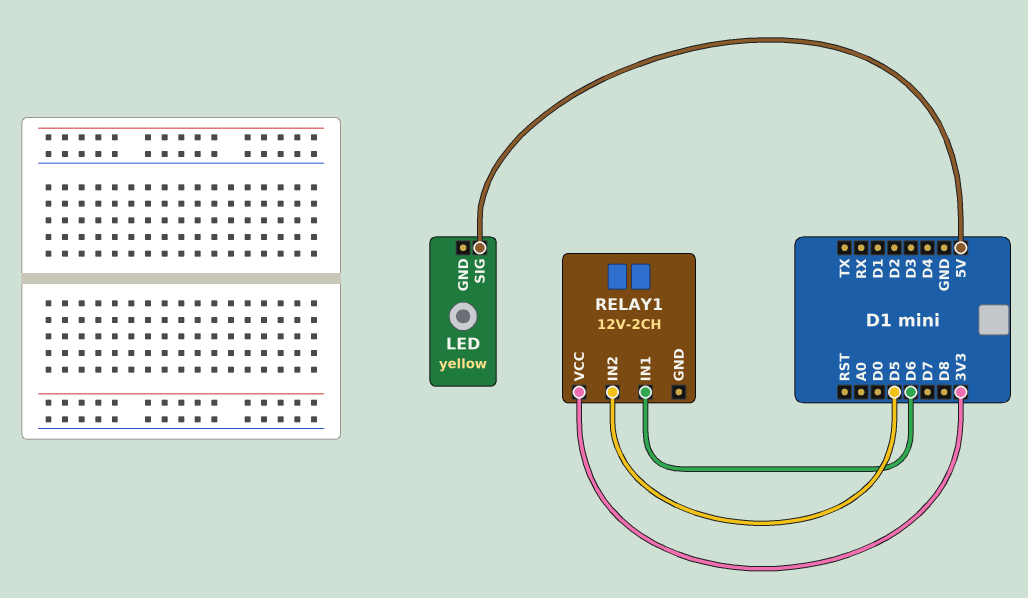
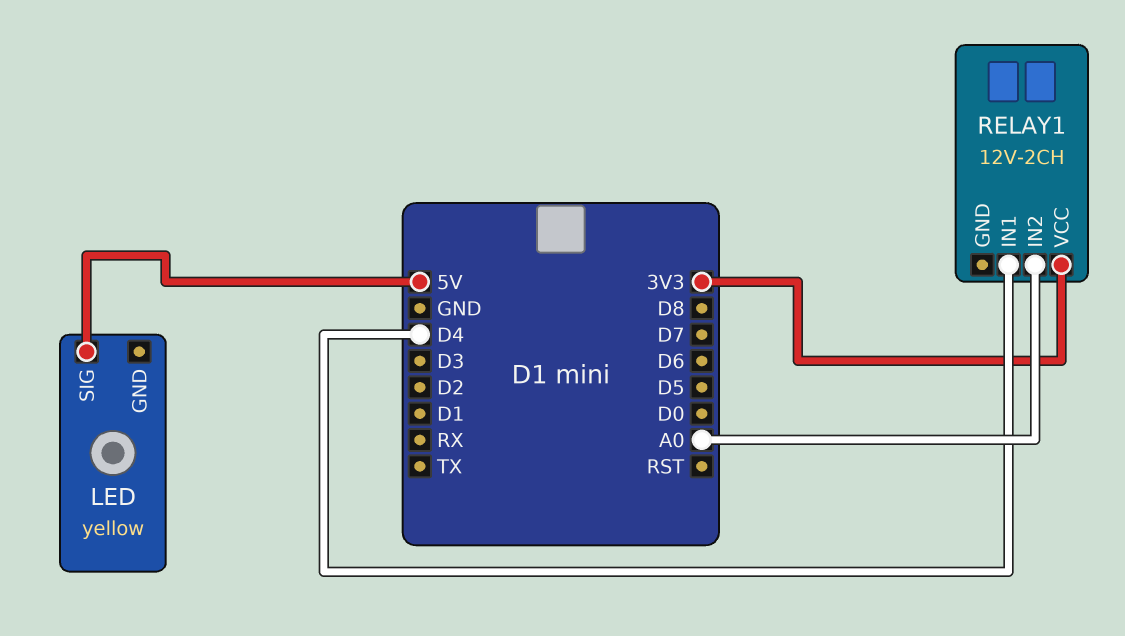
RELAY1 pin IN1: D6 -> D4
RELAY1 pin IN2: D5 -> A0

